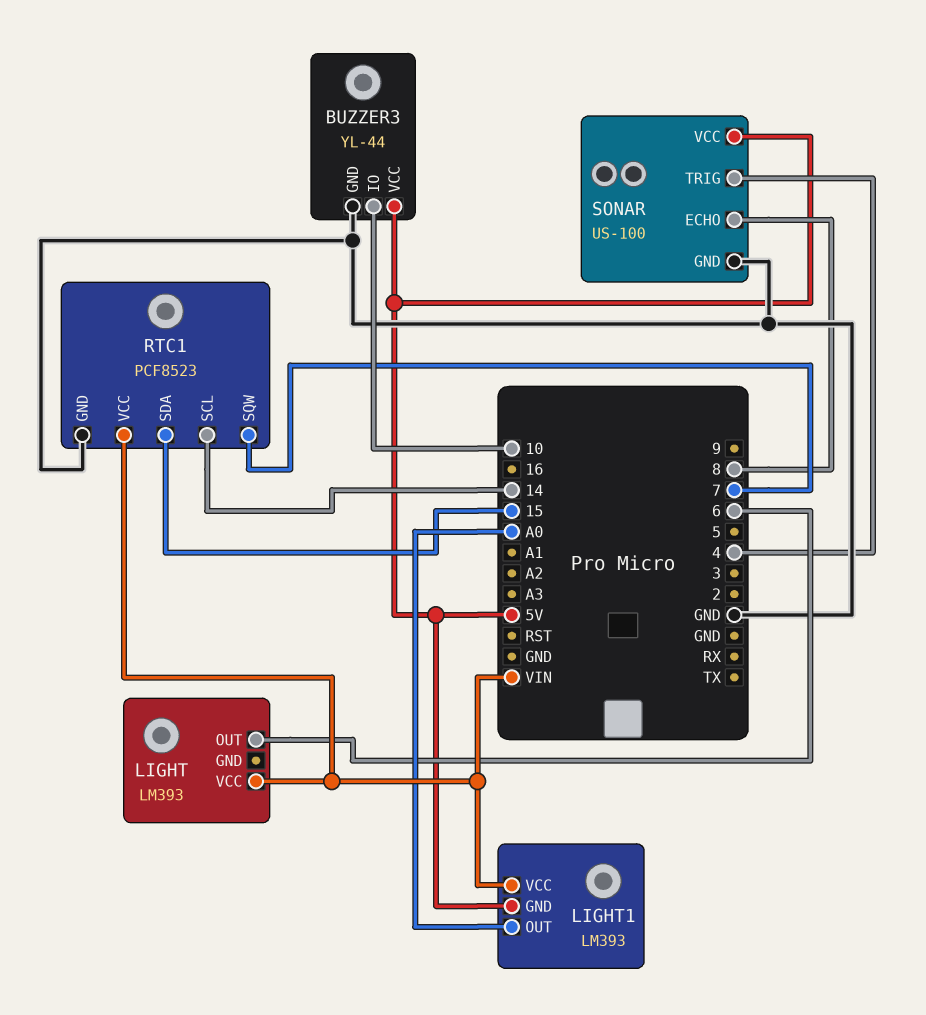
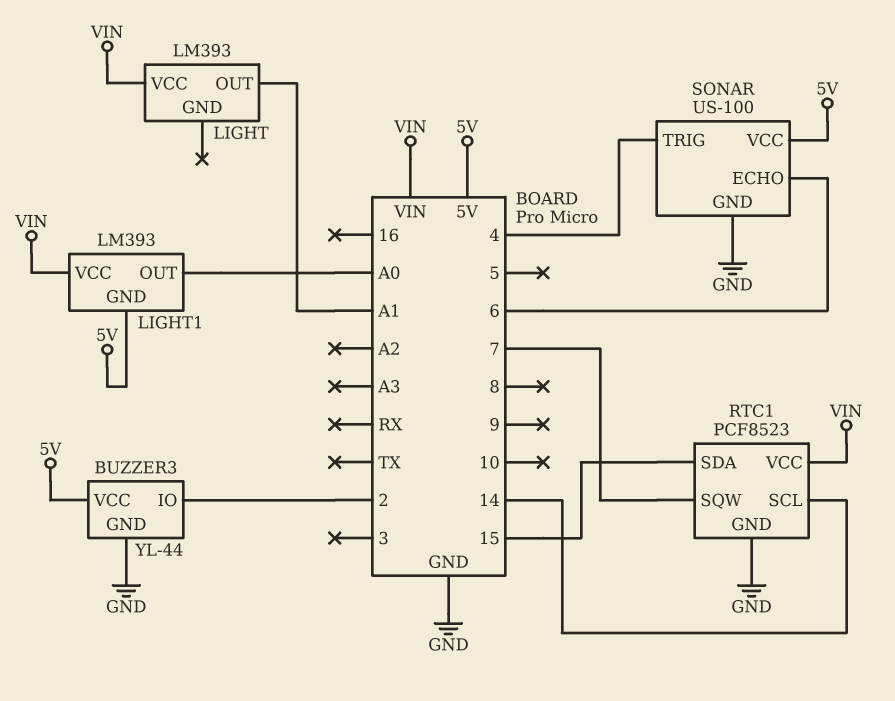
BUZZER3 pin IO: 10 -> 2
LIGHT pin OUT: 6 -> A1
SONAR pin ECHO: 8 -> 6

